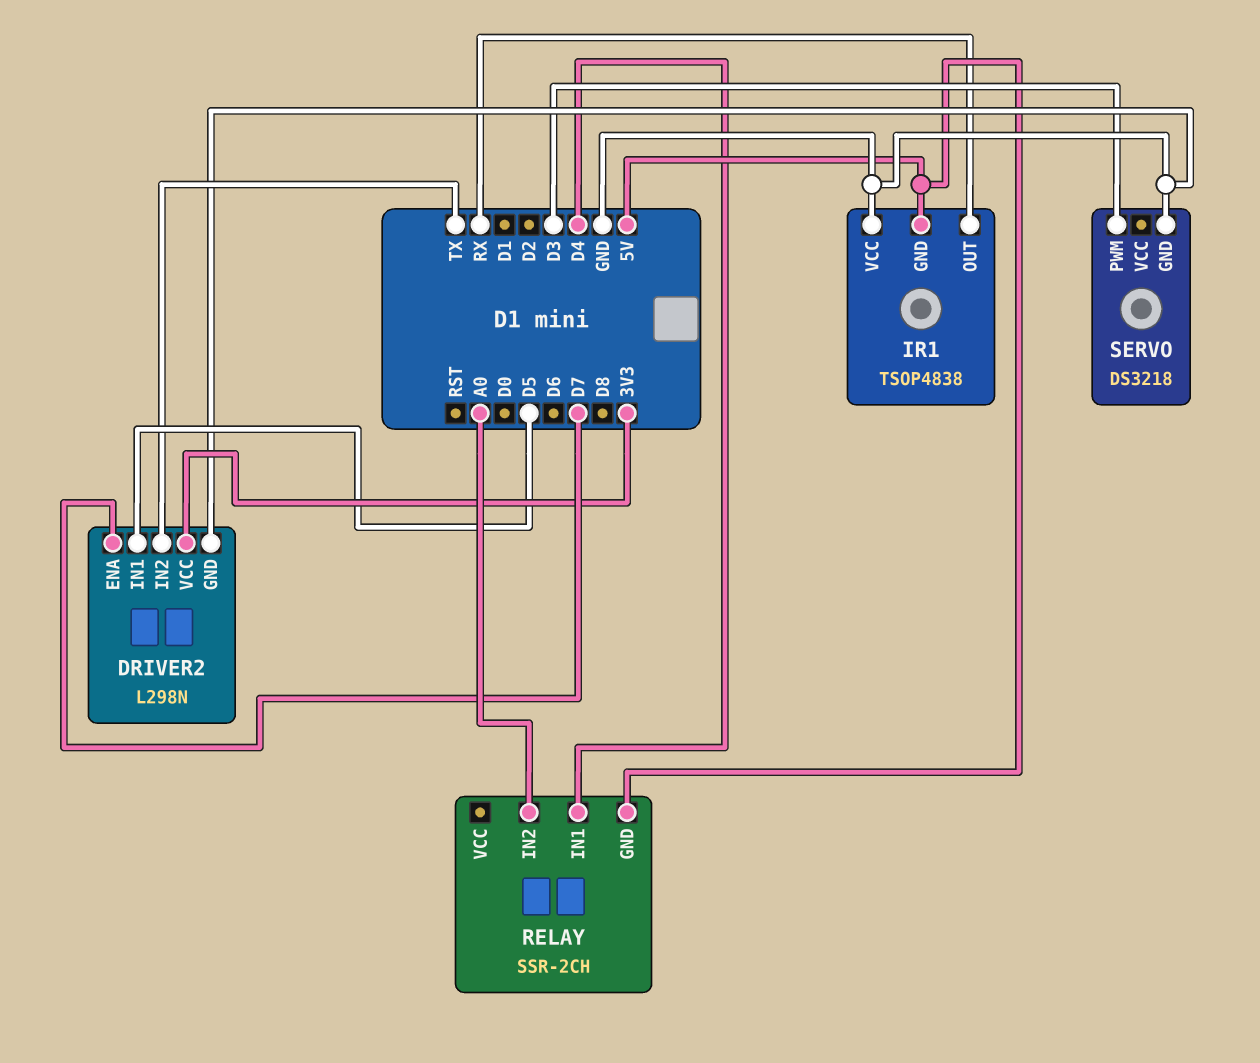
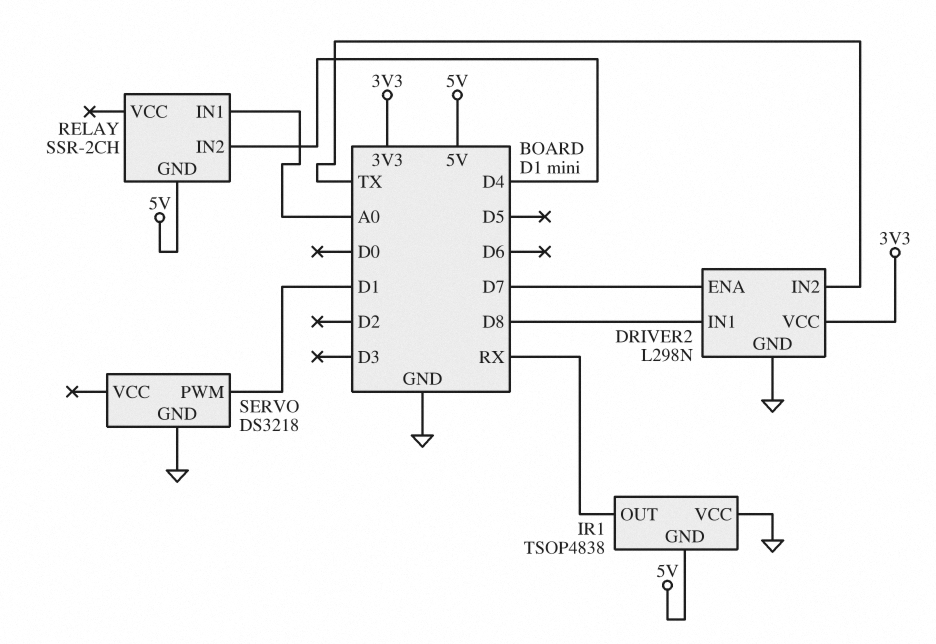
DRIVER2 pin IN1: D5 -> D8
RELAY pin IN1: D4 -> A0
RELAY pin IN2: A0 -> D4
SERVO pin PWM: D3 -> D1

